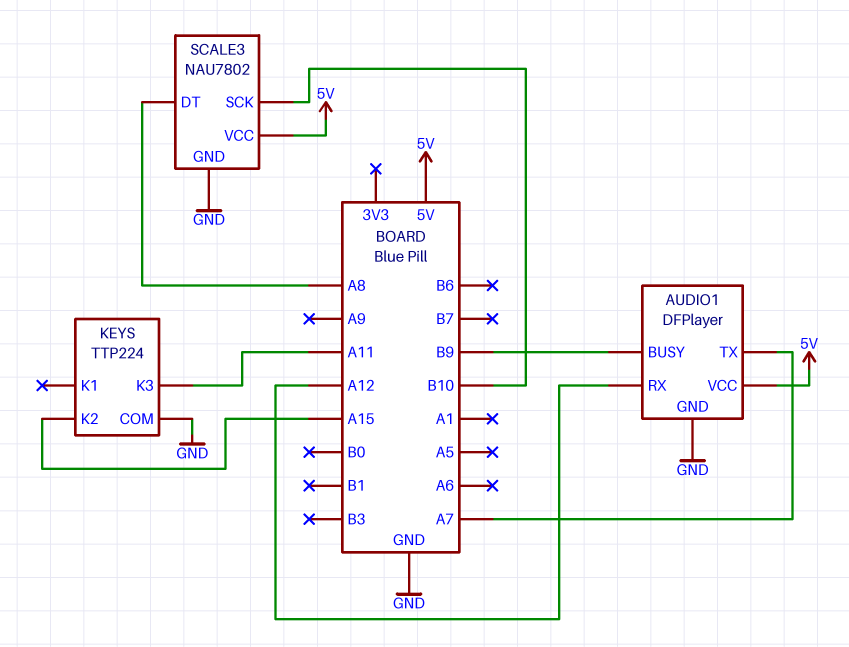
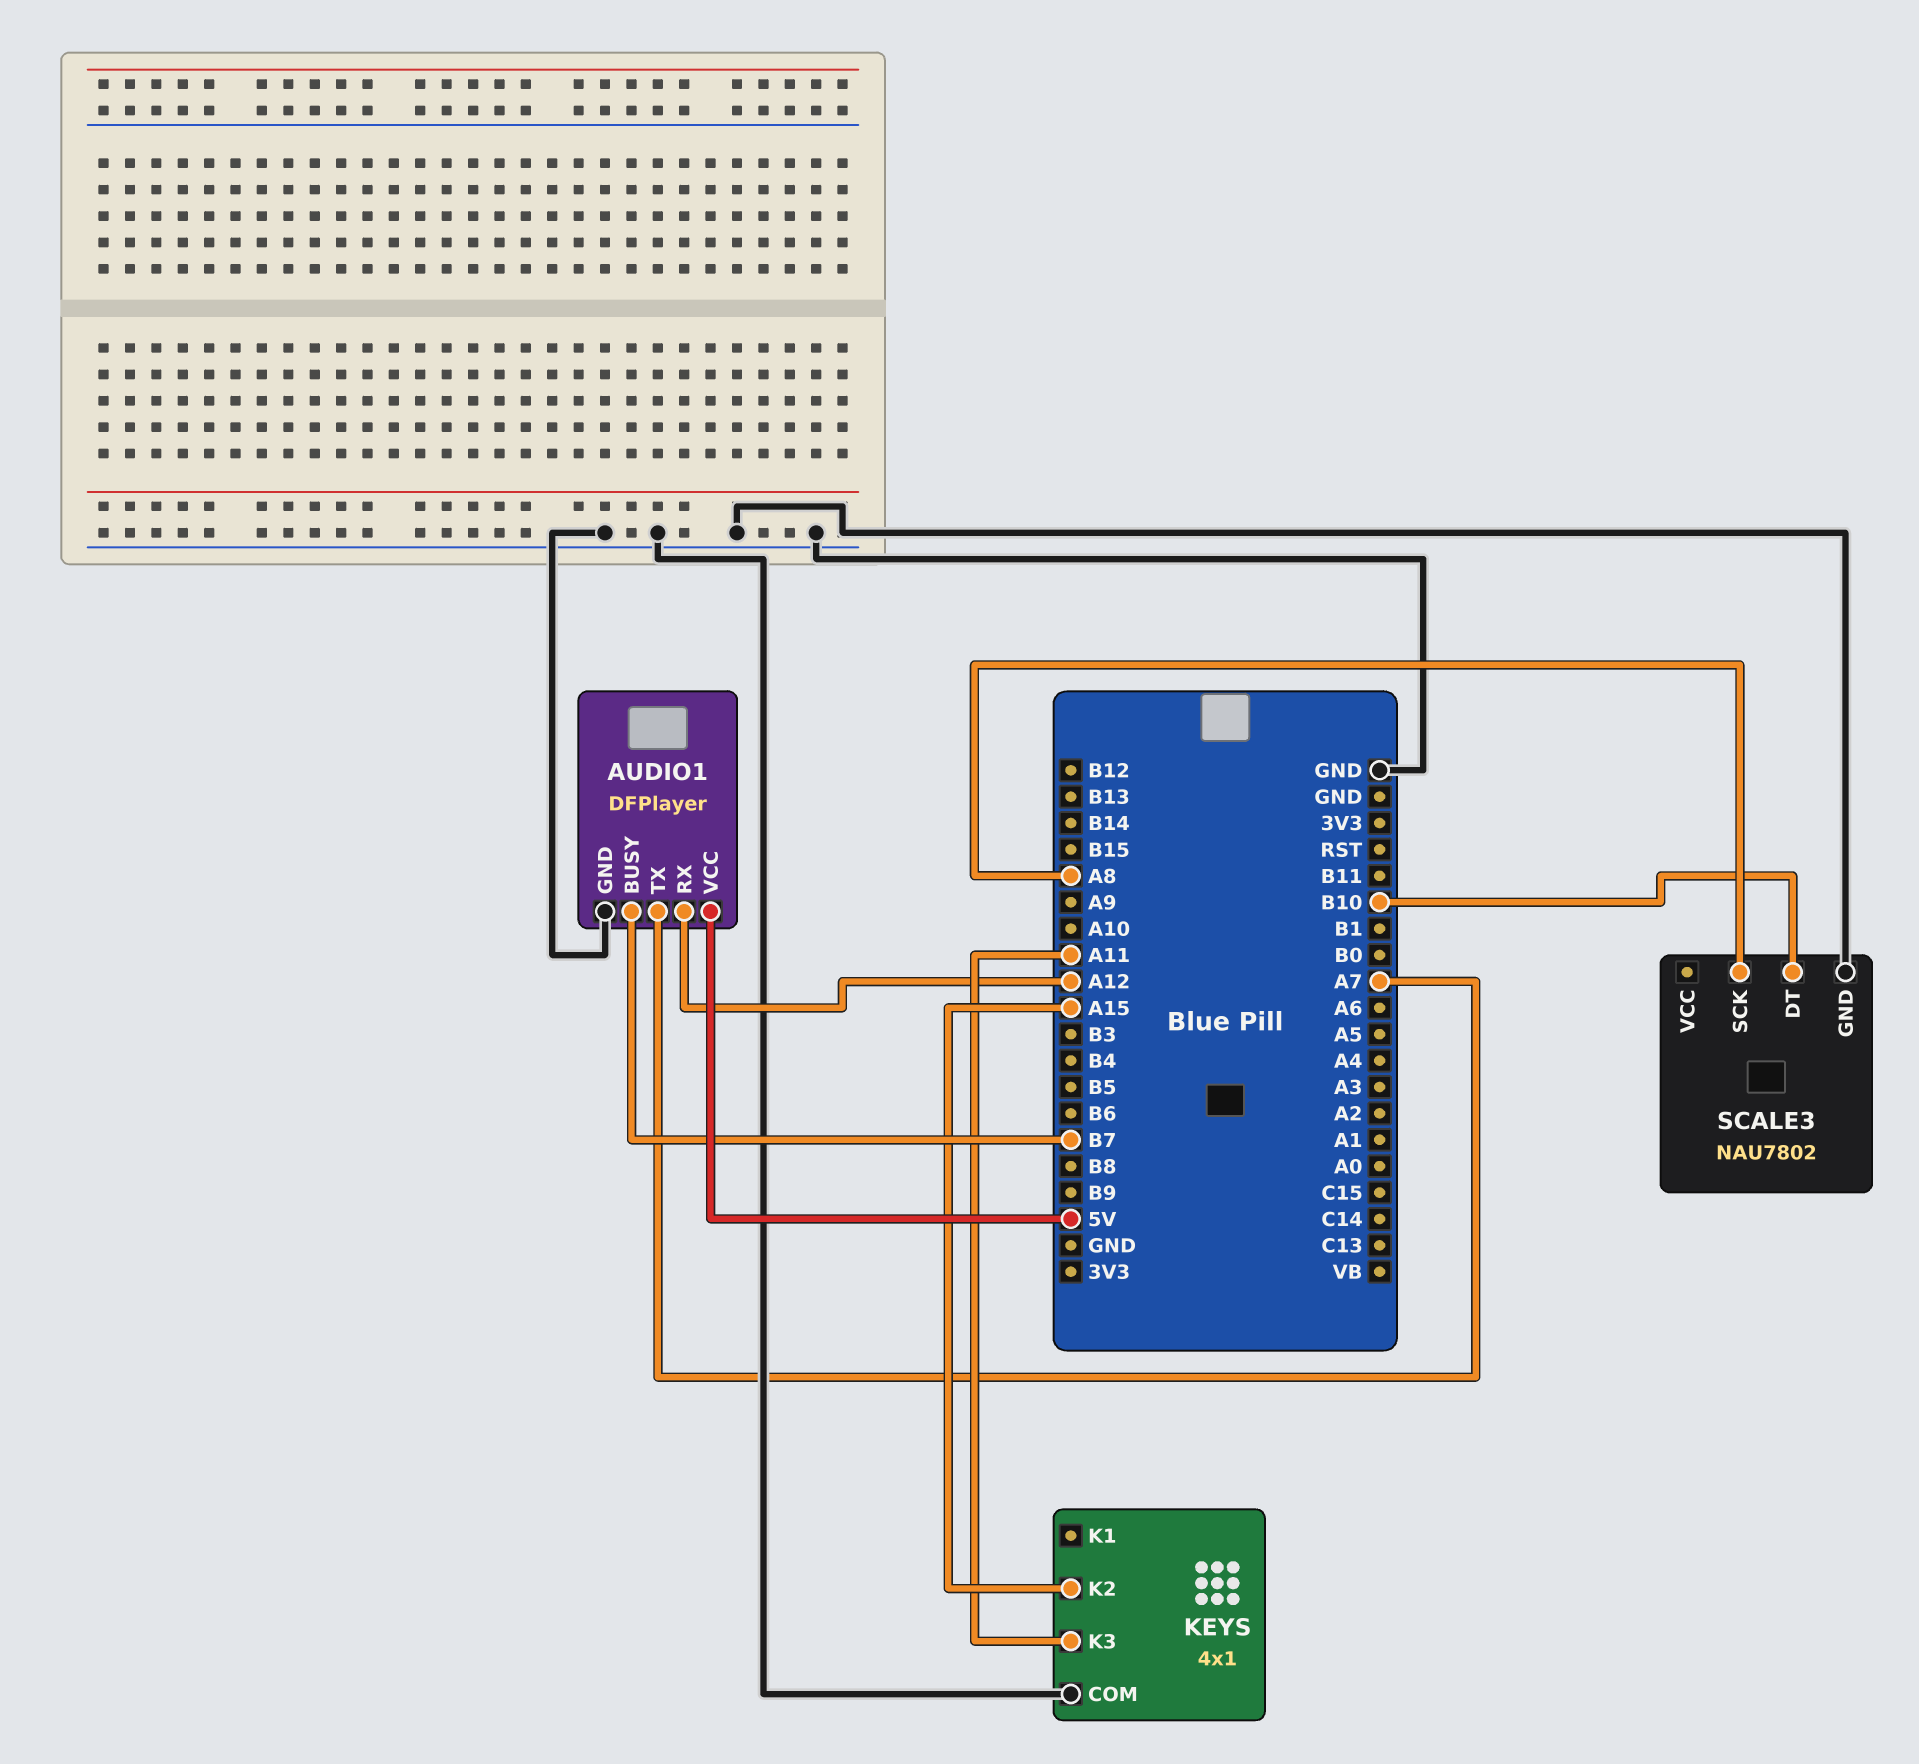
AUDIO1 pin BUSY: B9 -> B7
KEYS: TTP224 -> 4x1
SCALE3 pin DT: A8 -> B10
SCALE3 pin SCK: B10 -> A8
SCALE3 pin VCC: 5V -> none

